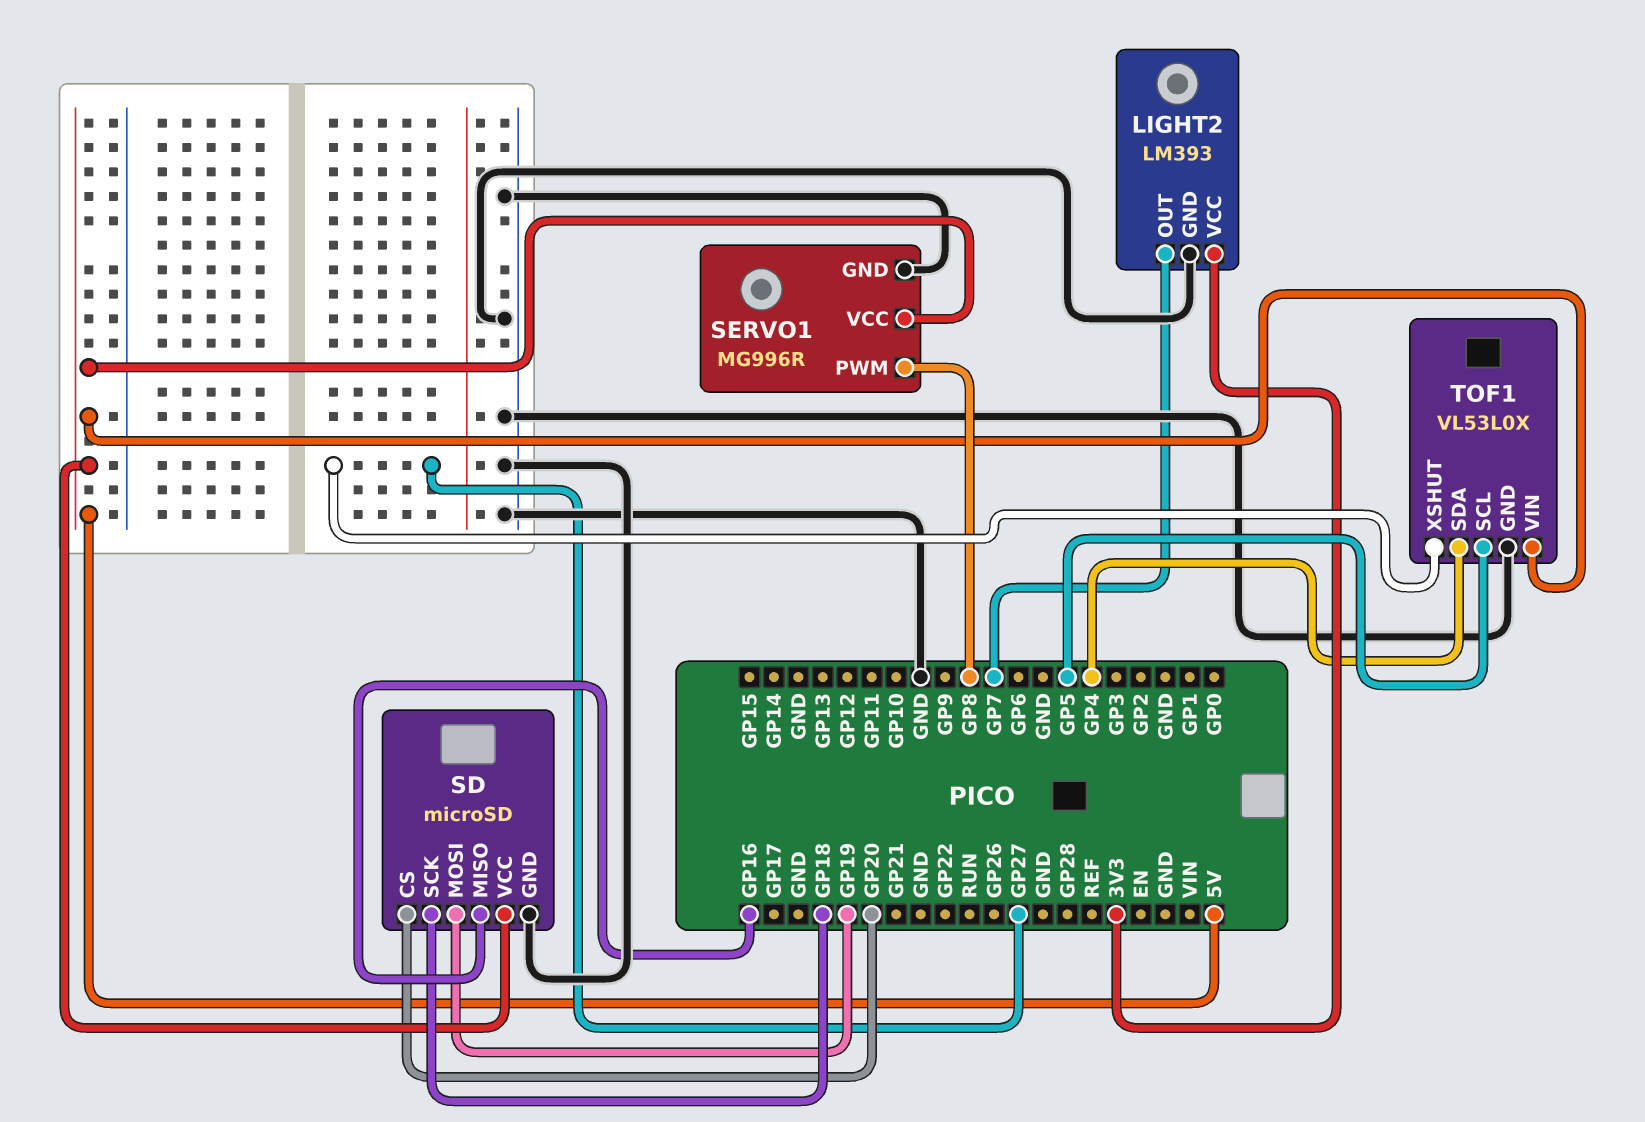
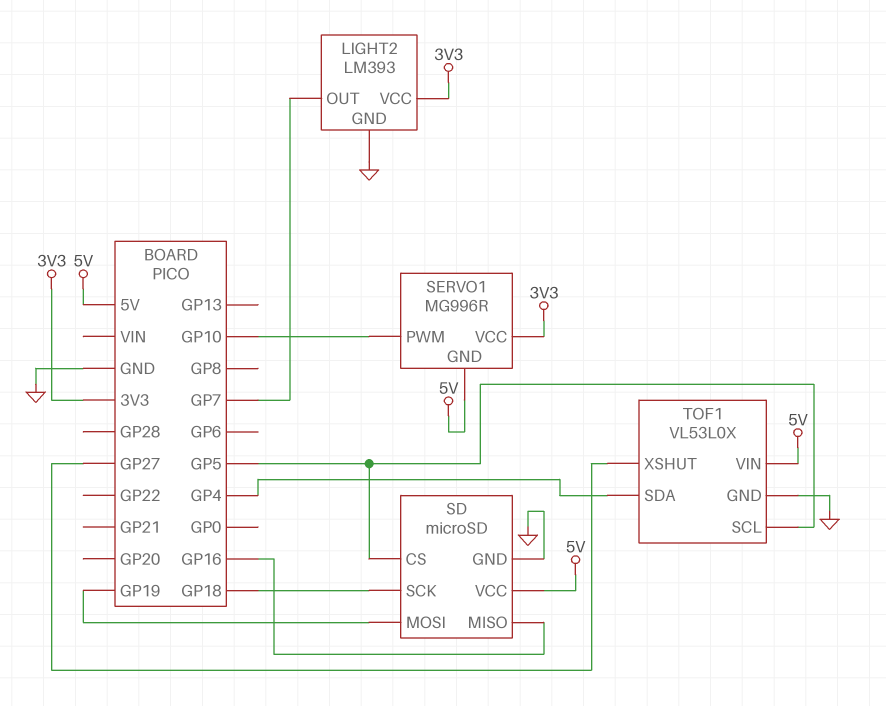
SD pin CS: GP20 -> GP5
SERVO1 pin GND: GND -> 5V
SERVO1 pin PWM: GP8 -> GP10
SERVO1 pin VCC: 5V -> 3V3

